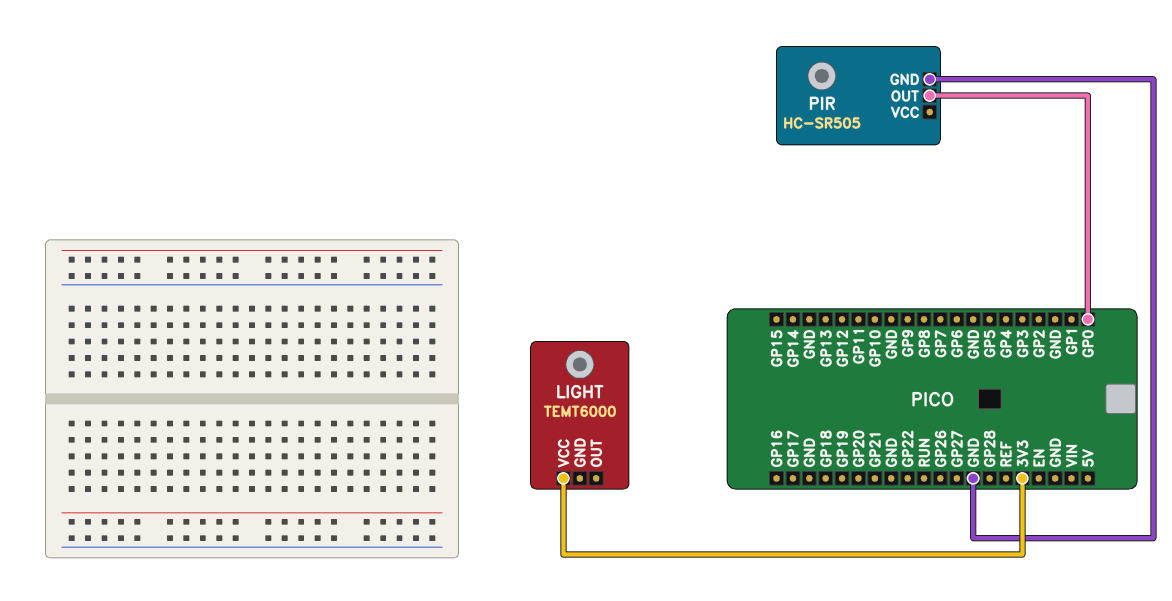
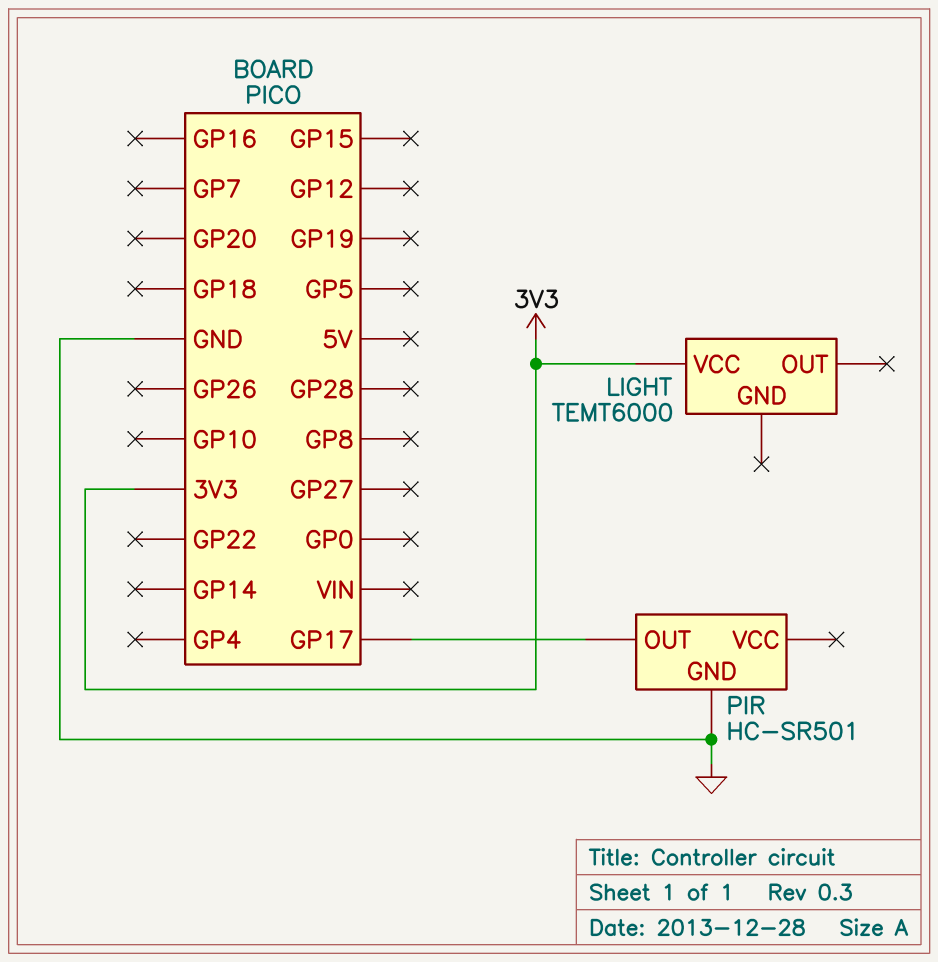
PIR: HC-SR505 -> HC-SR501
PIR pin OUT: GP0 -> GP17

